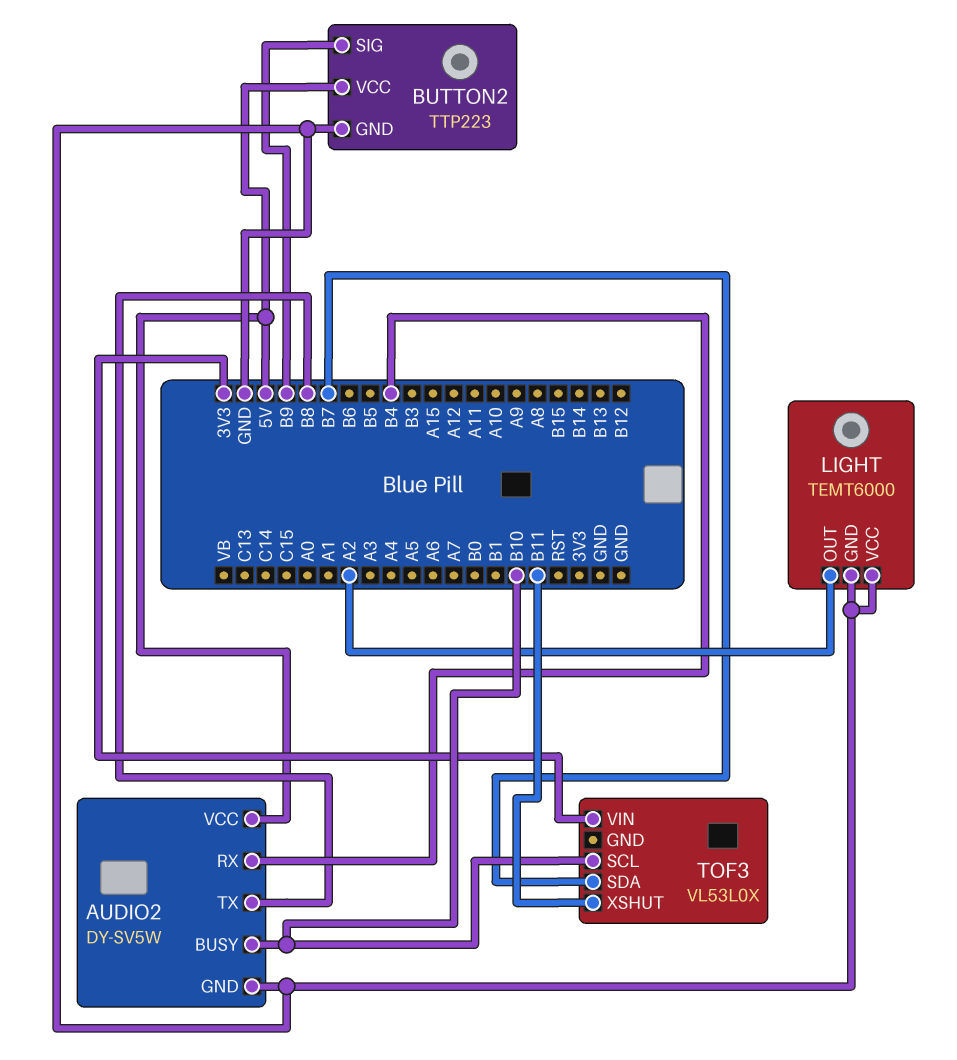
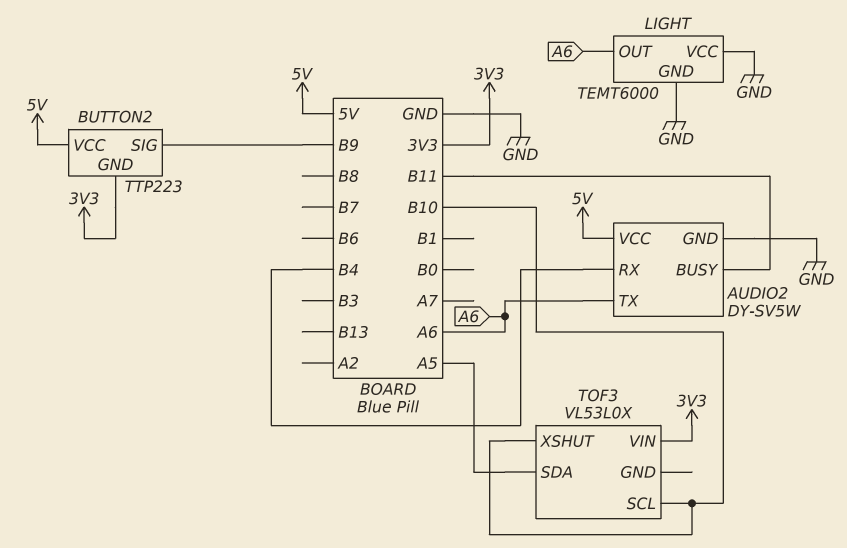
AUDIO2 pin BUSY: B10 -> B11
AUDIO2 pin TX: B8 -> A6
BUTTON2 pin GND: GND -> 3V3
LIGHT pin OUT: A2 -> A6
TOF3 pin SDA: B7 -> A5
TOF3 pin XSHUT: B11 -> B10

